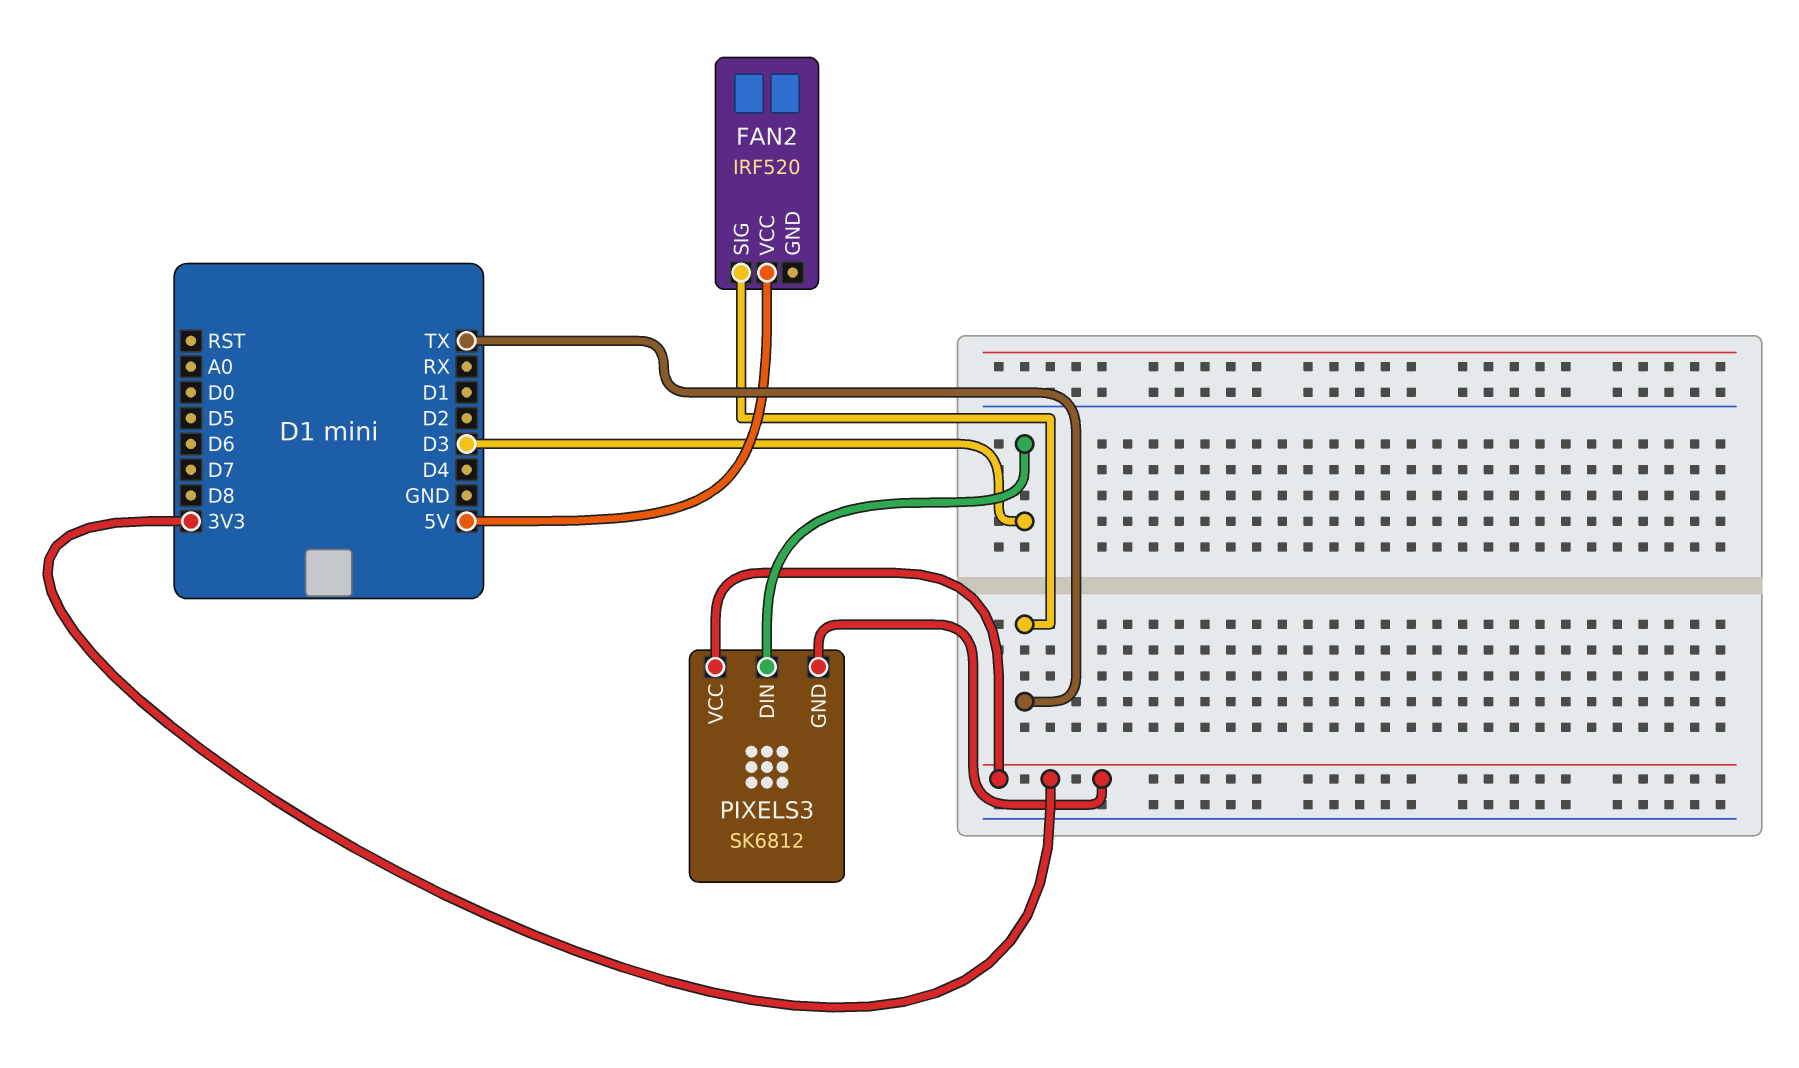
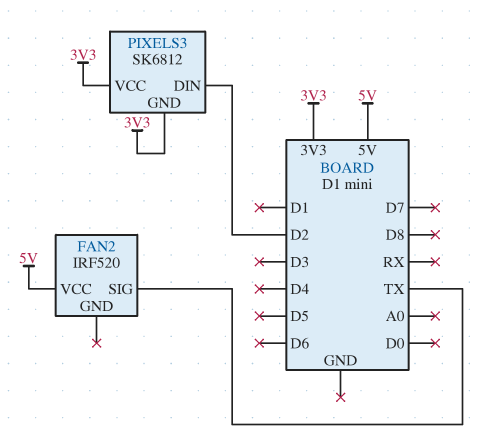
PIXELS3 pin DIN: D3 -> D2

